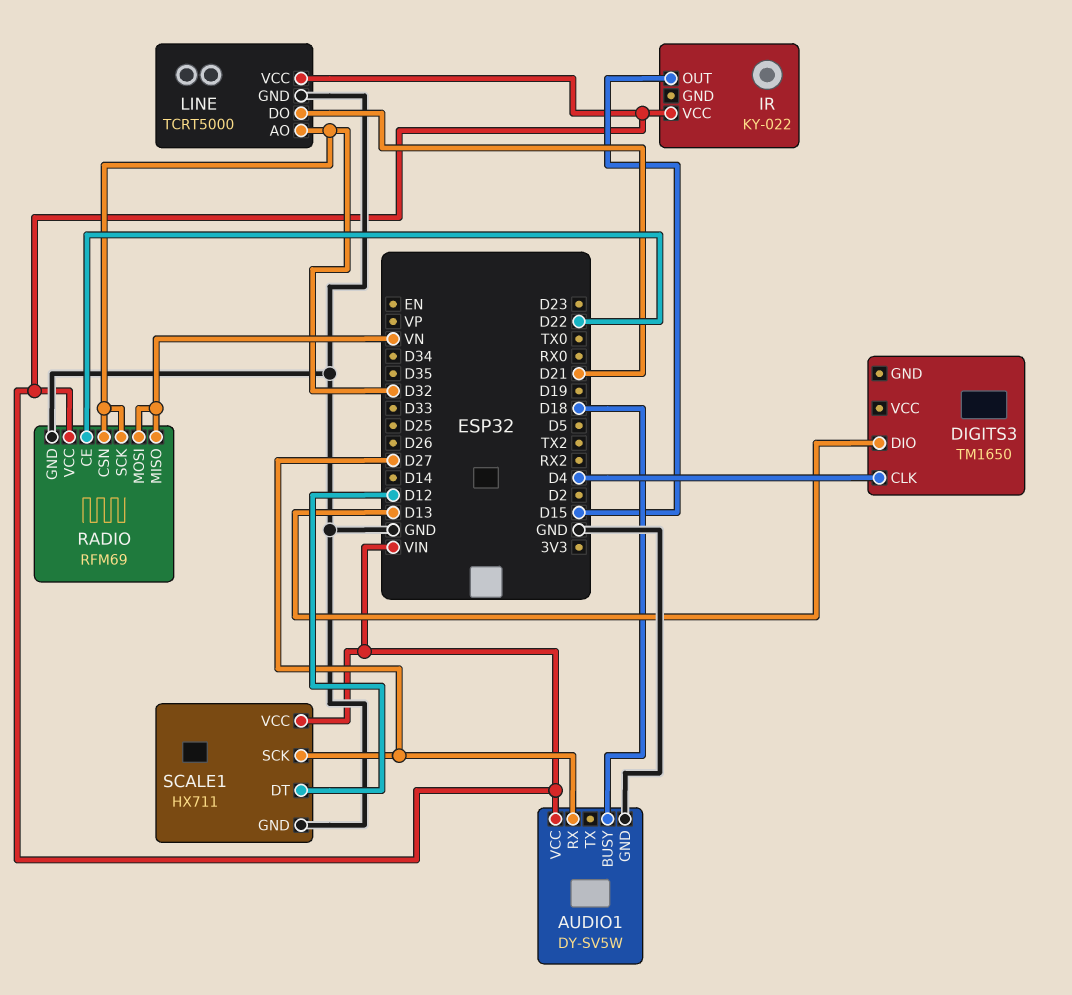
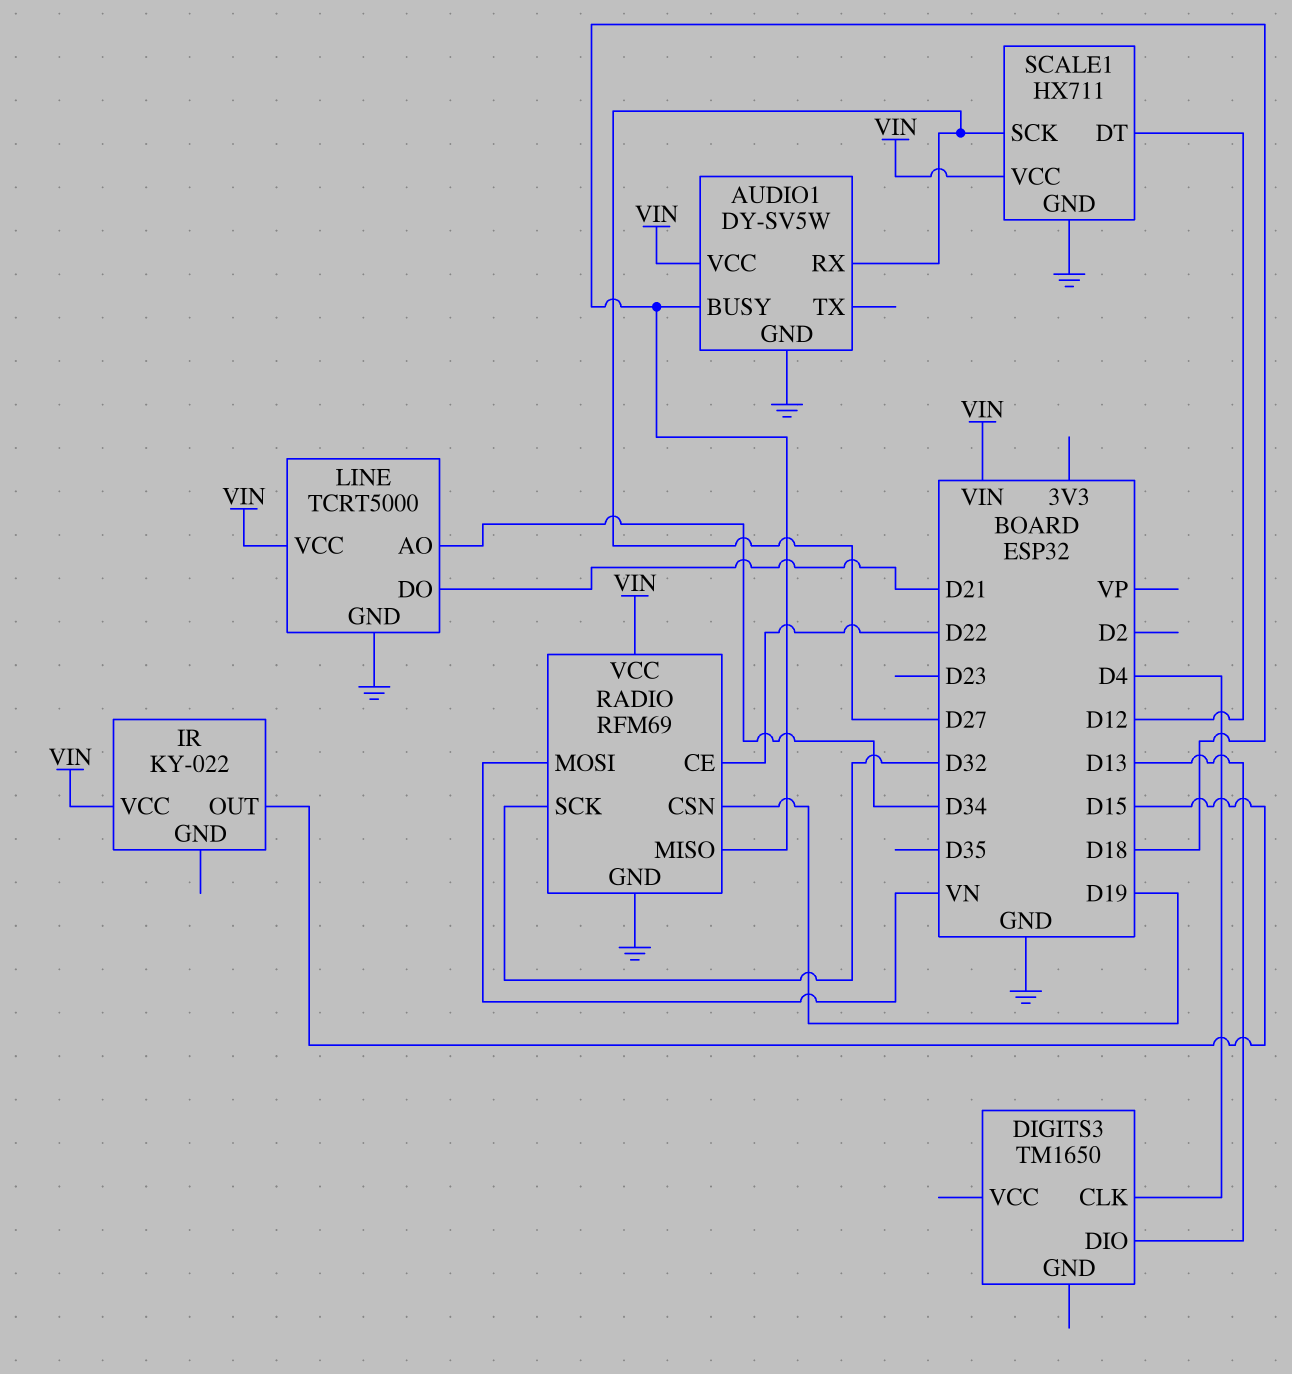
LINE pin AO: D32 -> D34
RADIO pin CSN: D32 -> D19
RADIO pin MISO: VN -> D18

